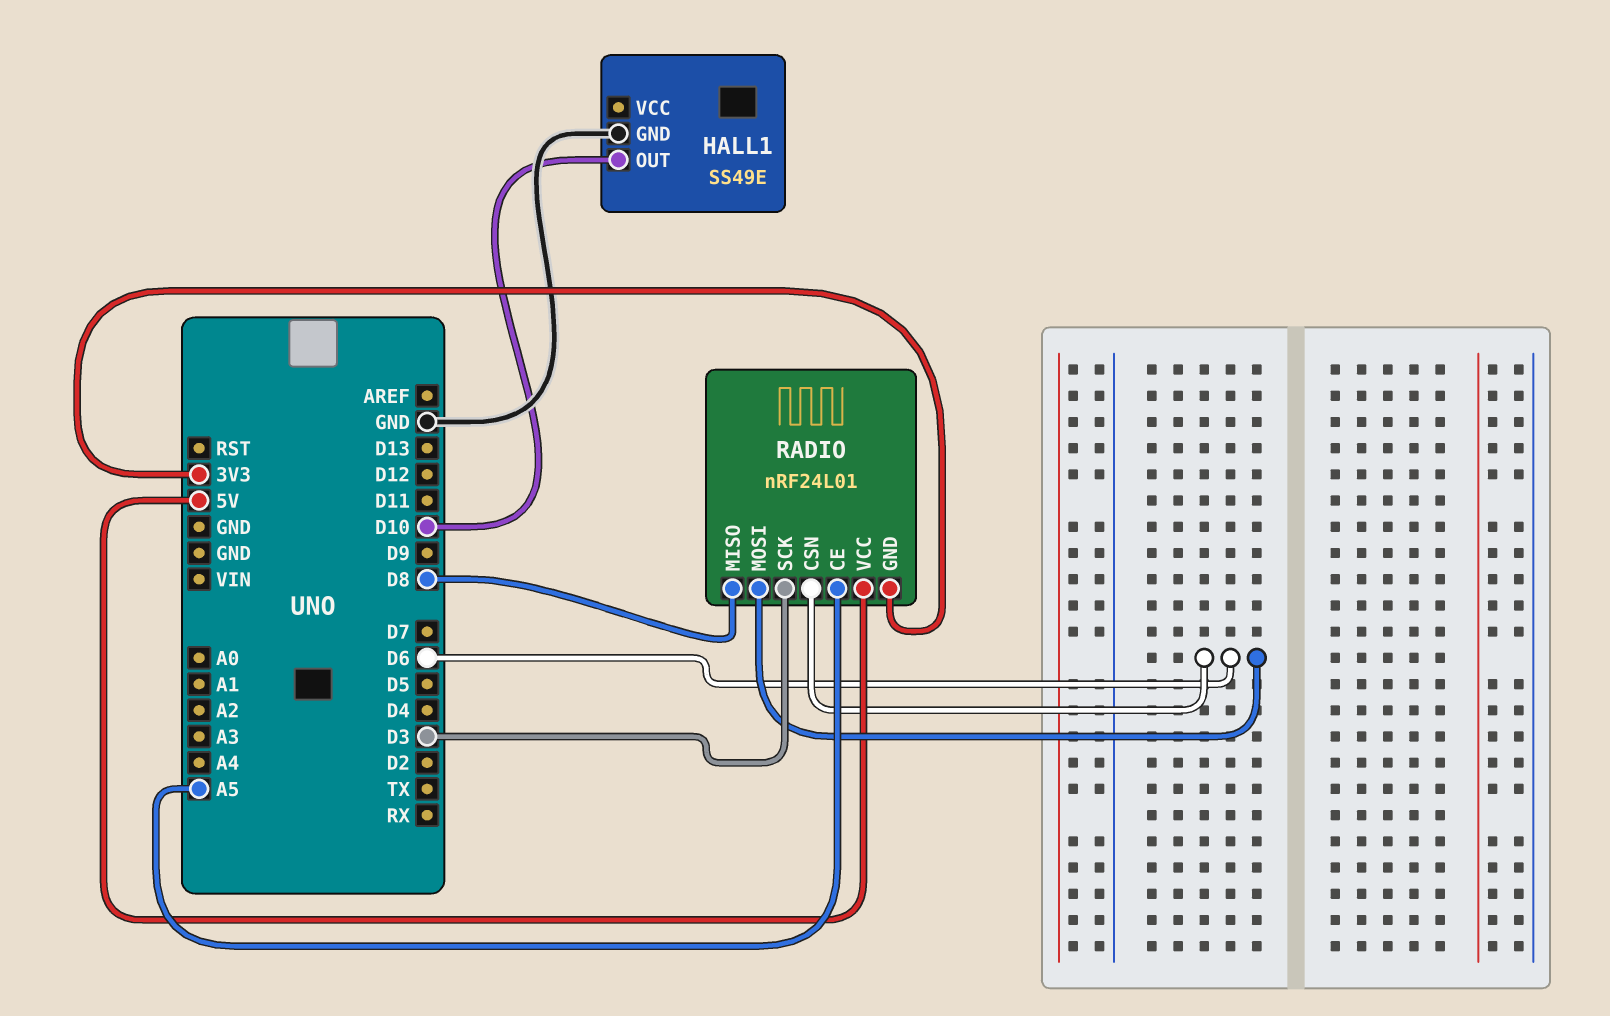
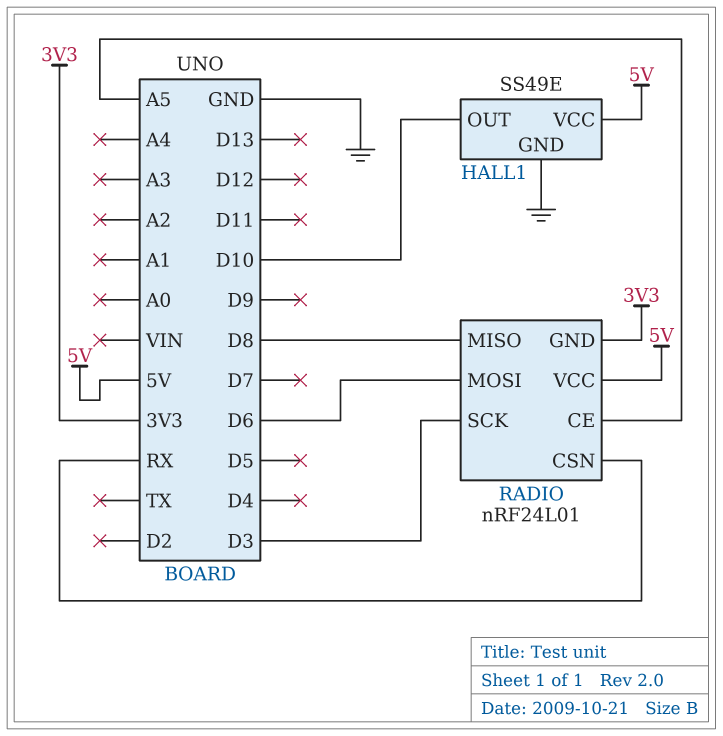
HALL1 pin VCC: none -> 5V
RADIO pin CSN: D6 -> RX

